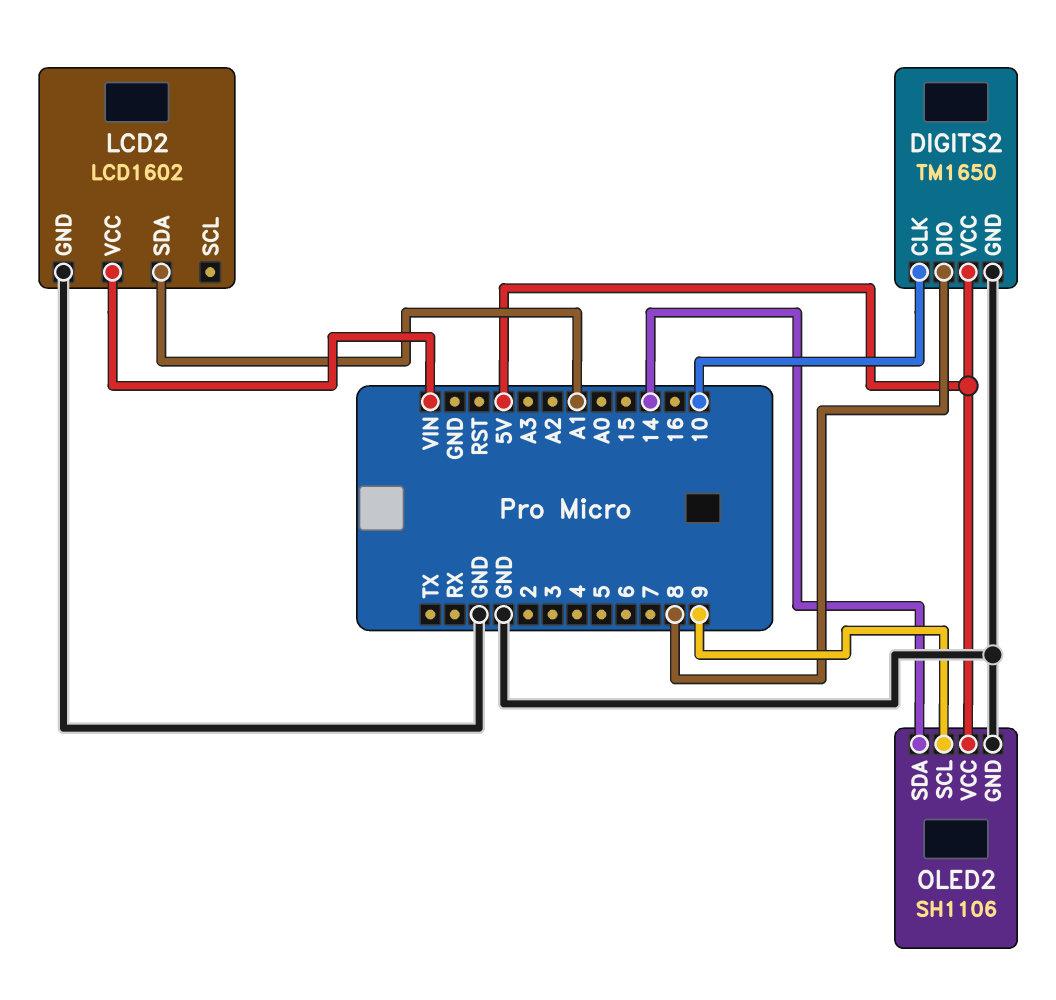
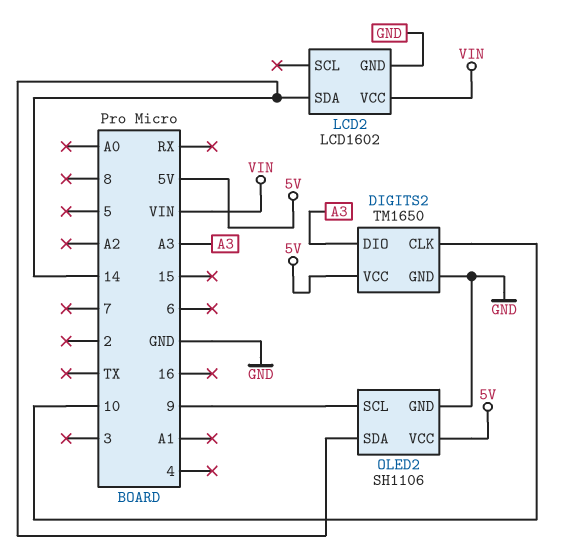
DIGITS2 pin DIO: 8 -> A3
LCD2 pin SDA: A1 -> 14

